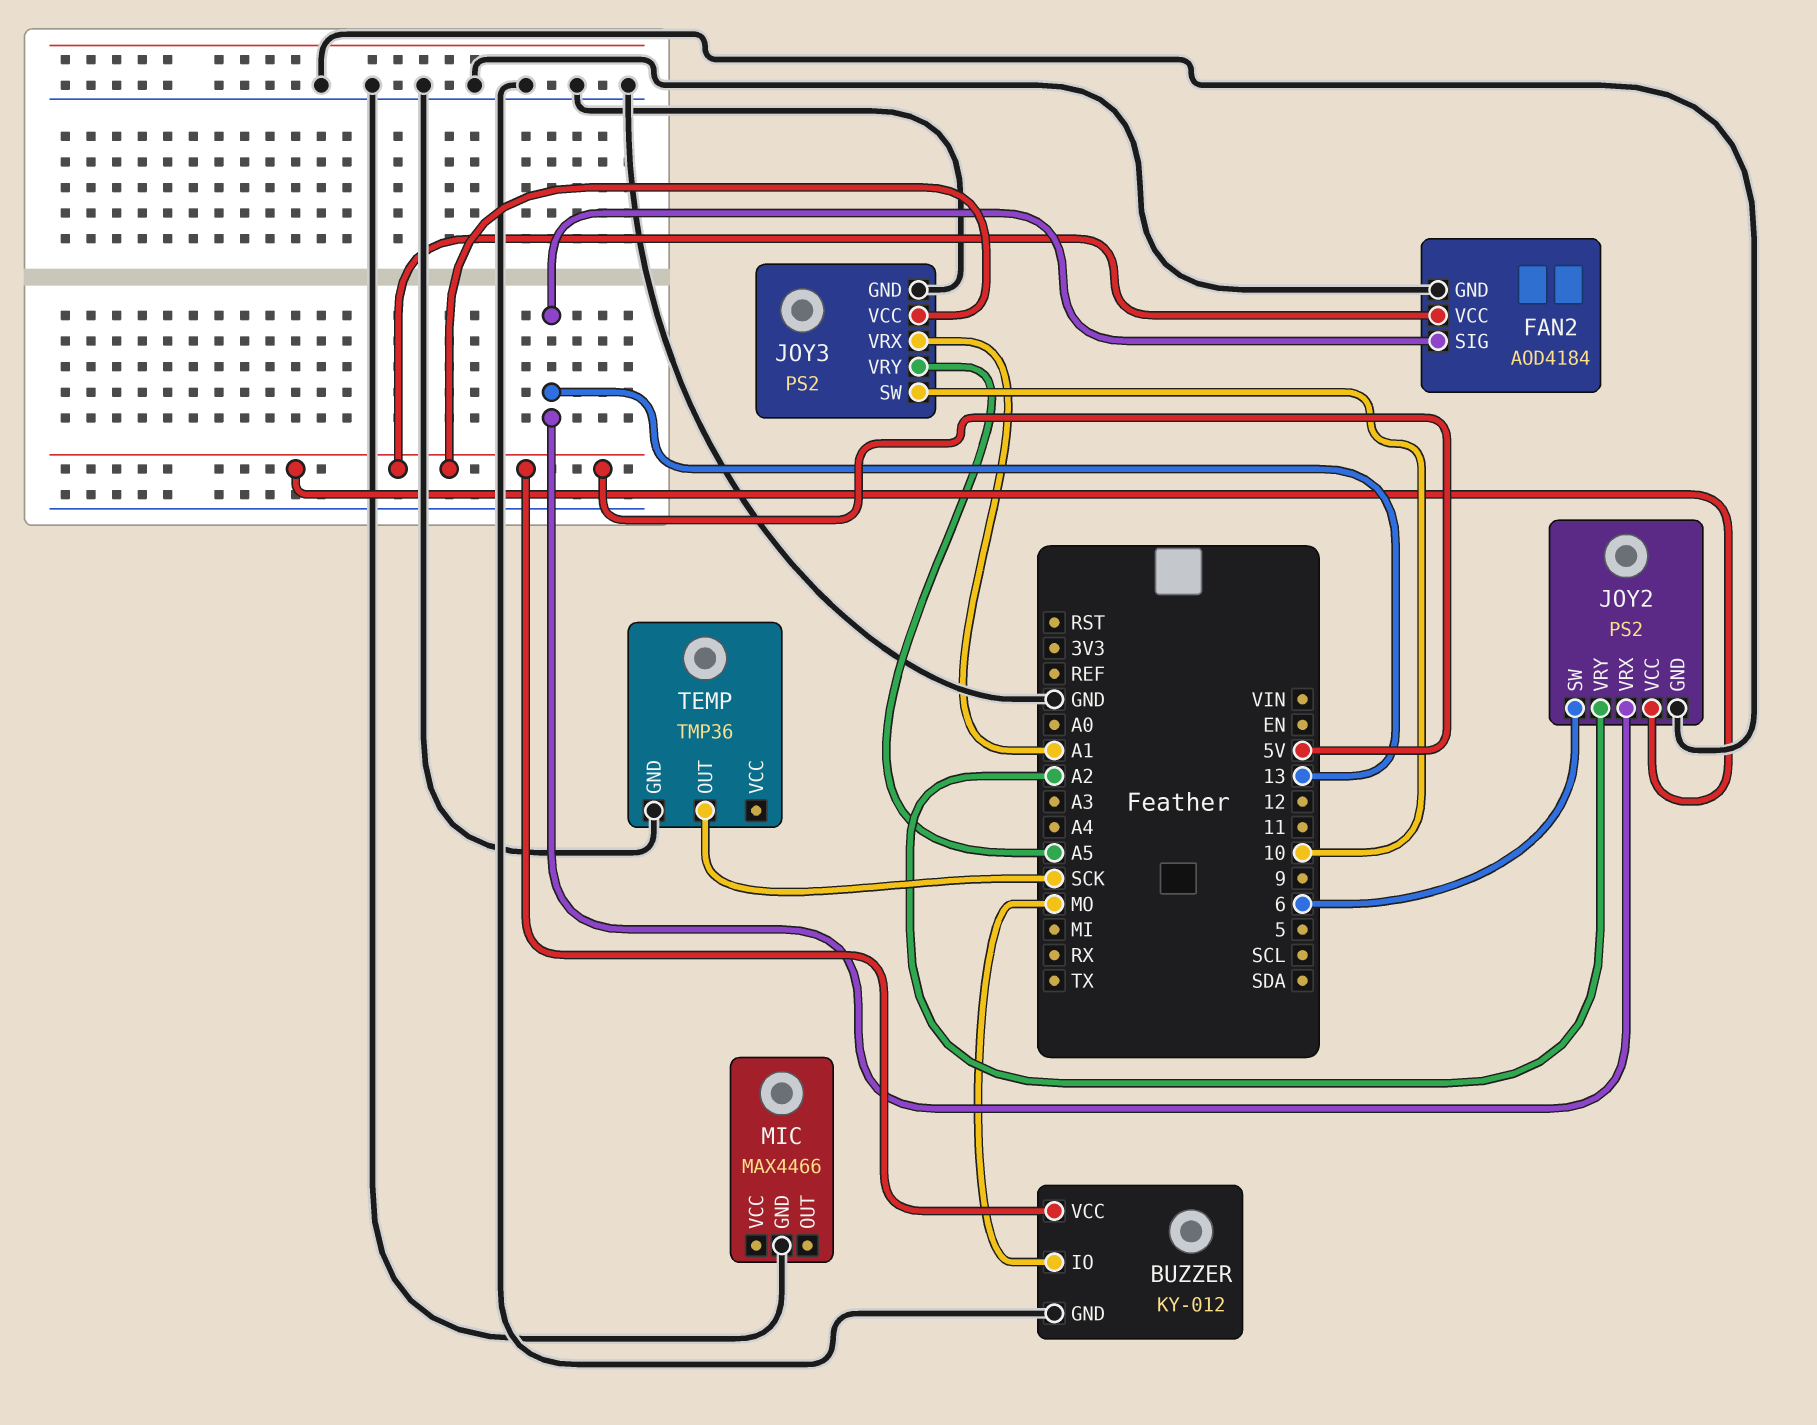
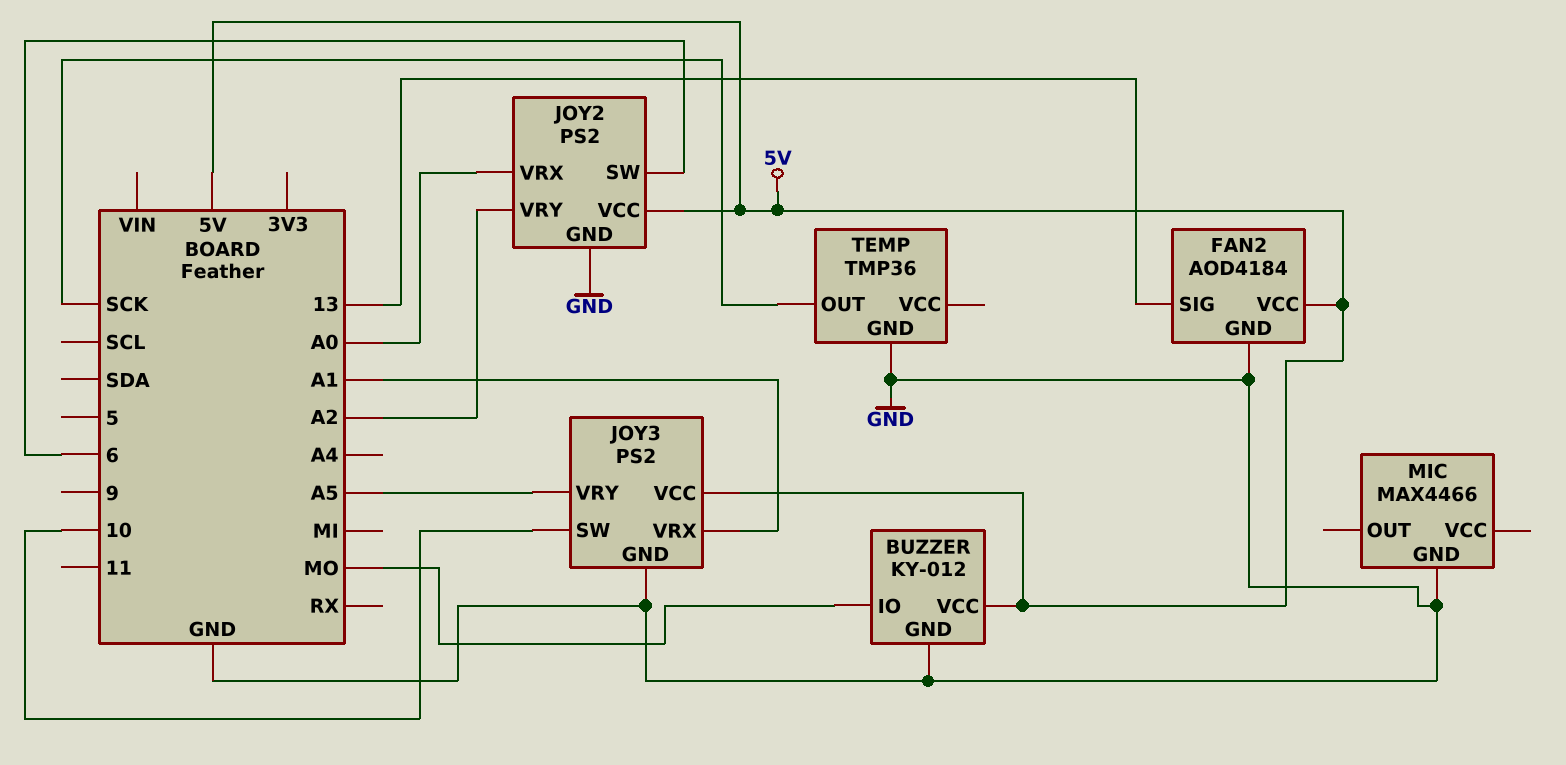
JOY2 pin VRX: 13 -> A0

